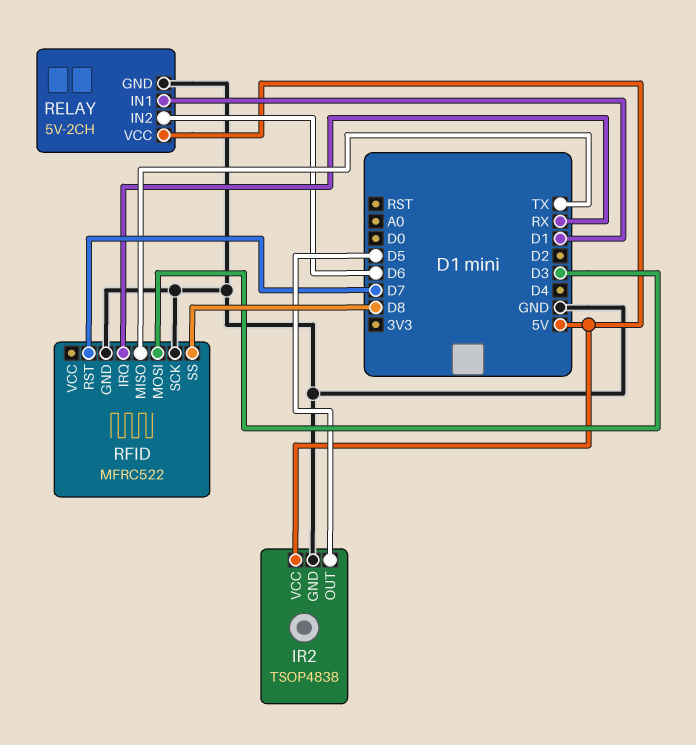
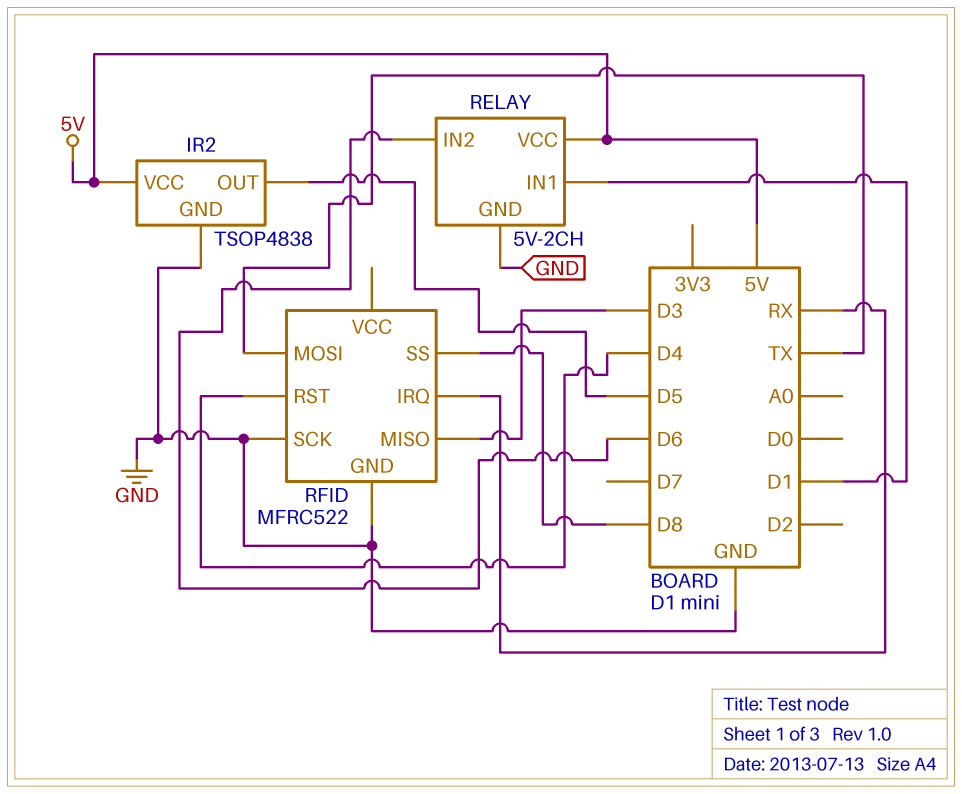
RFID pin MISO: TX -> D3
RFID pin MOSI: D3 -> TX
RFID pin RST: D7 -> D4

